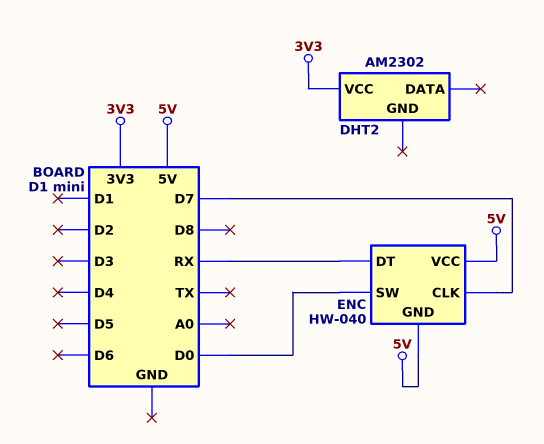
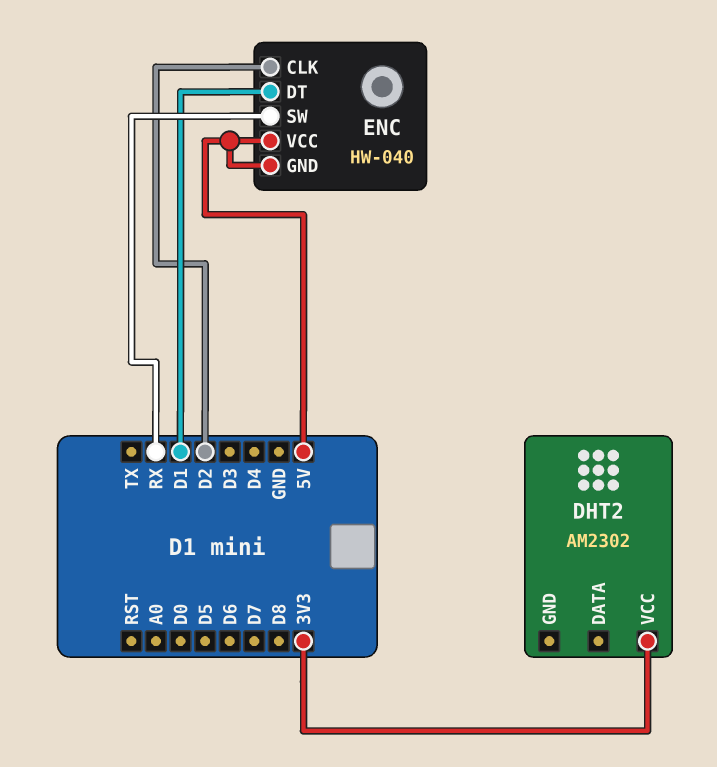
ENC pin CLK: D7 -> D2
ENC pin DT: RX -> D1
ENC pin SW: D0 -> RX

